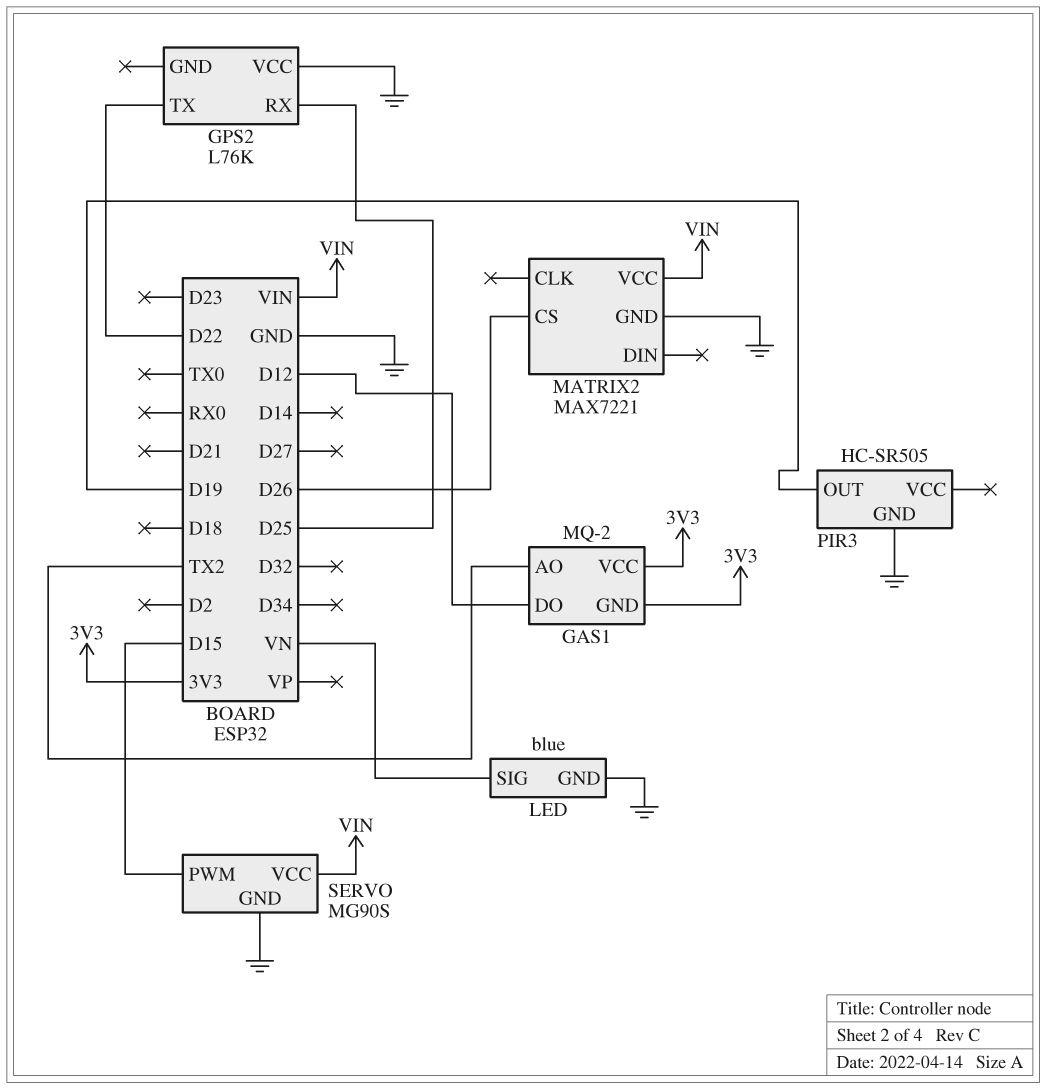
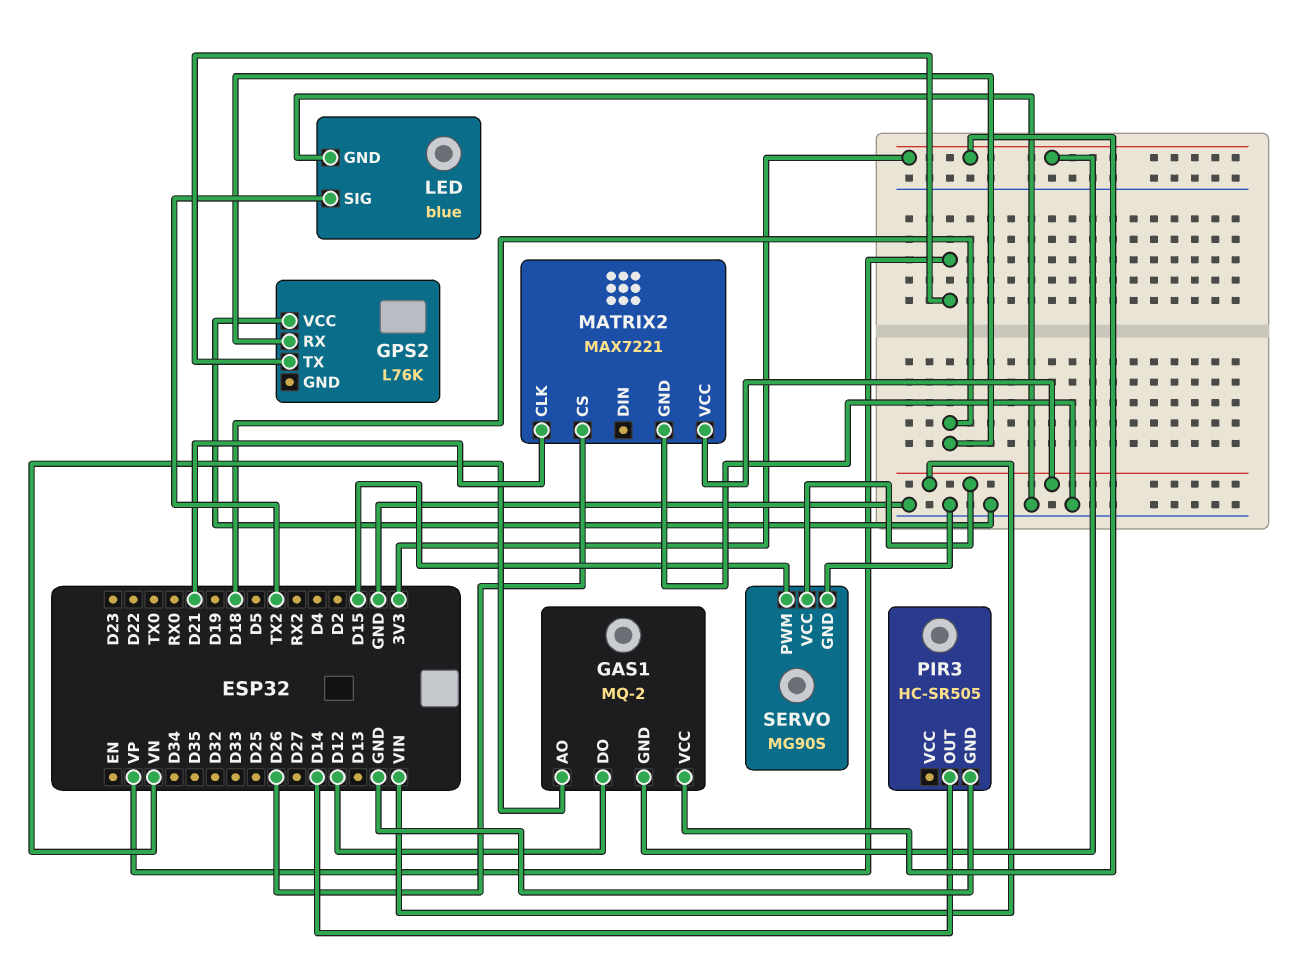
GAS1 pin AO: TX2 -> VN
GPS2 pin RX: D25 -> D18
GPS2 pin TX: D22 -> VP
LED pin SIG: VN -> TX2
MATRIX2 pin CLK: none -> D21
PIR3 pin OUT: D19 -> D14

